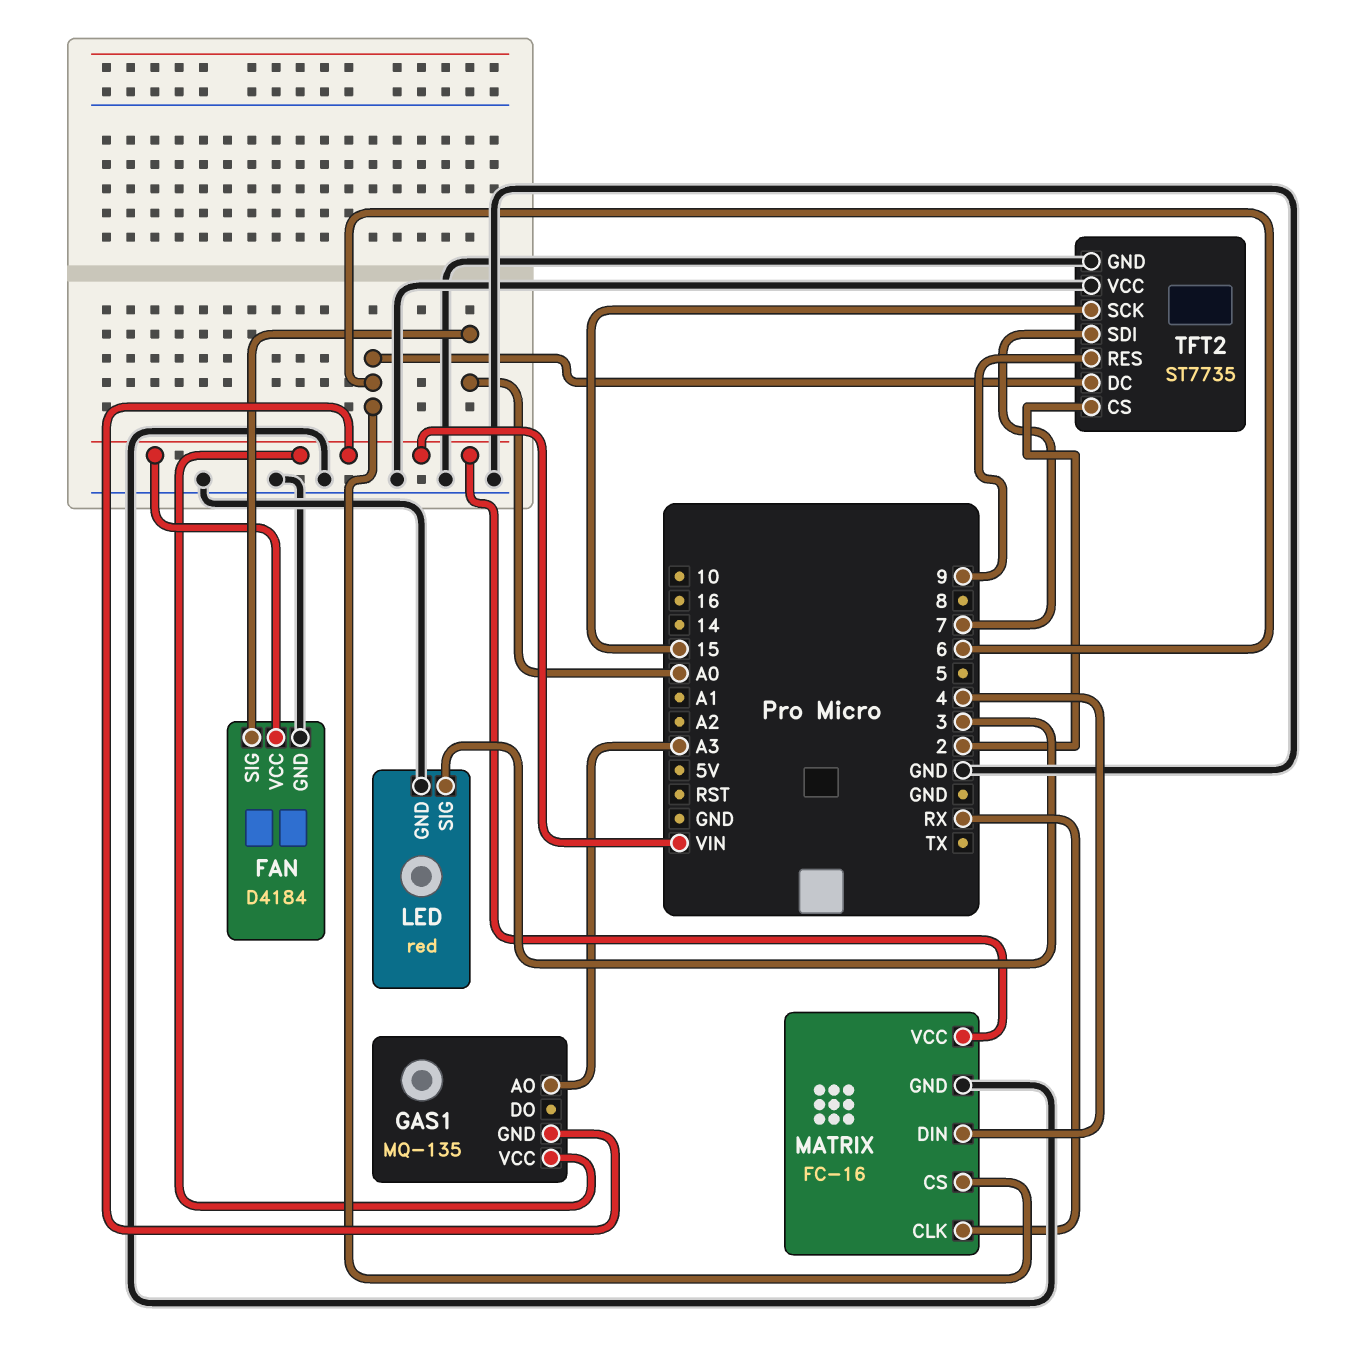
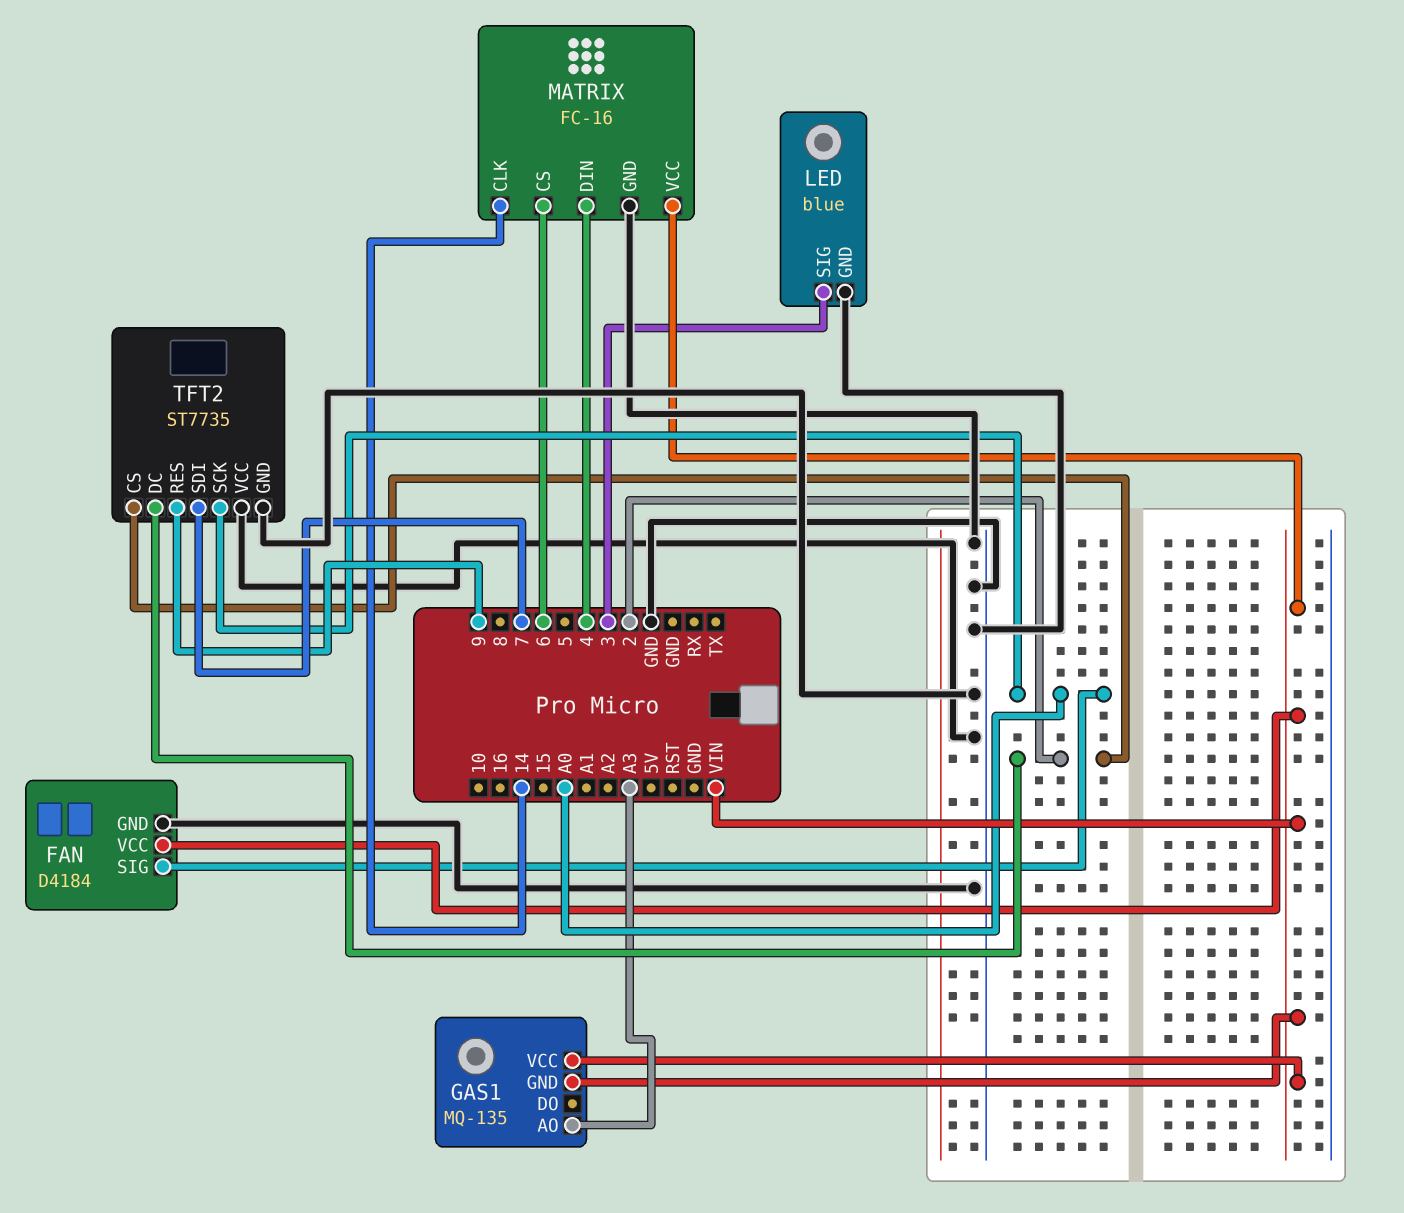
LED: red -> blue
MATRIX pin CLK: RX -> 14
TFT2 pin DC: 6 -> 2
TFT2 pin SCK: 15 -> A0

